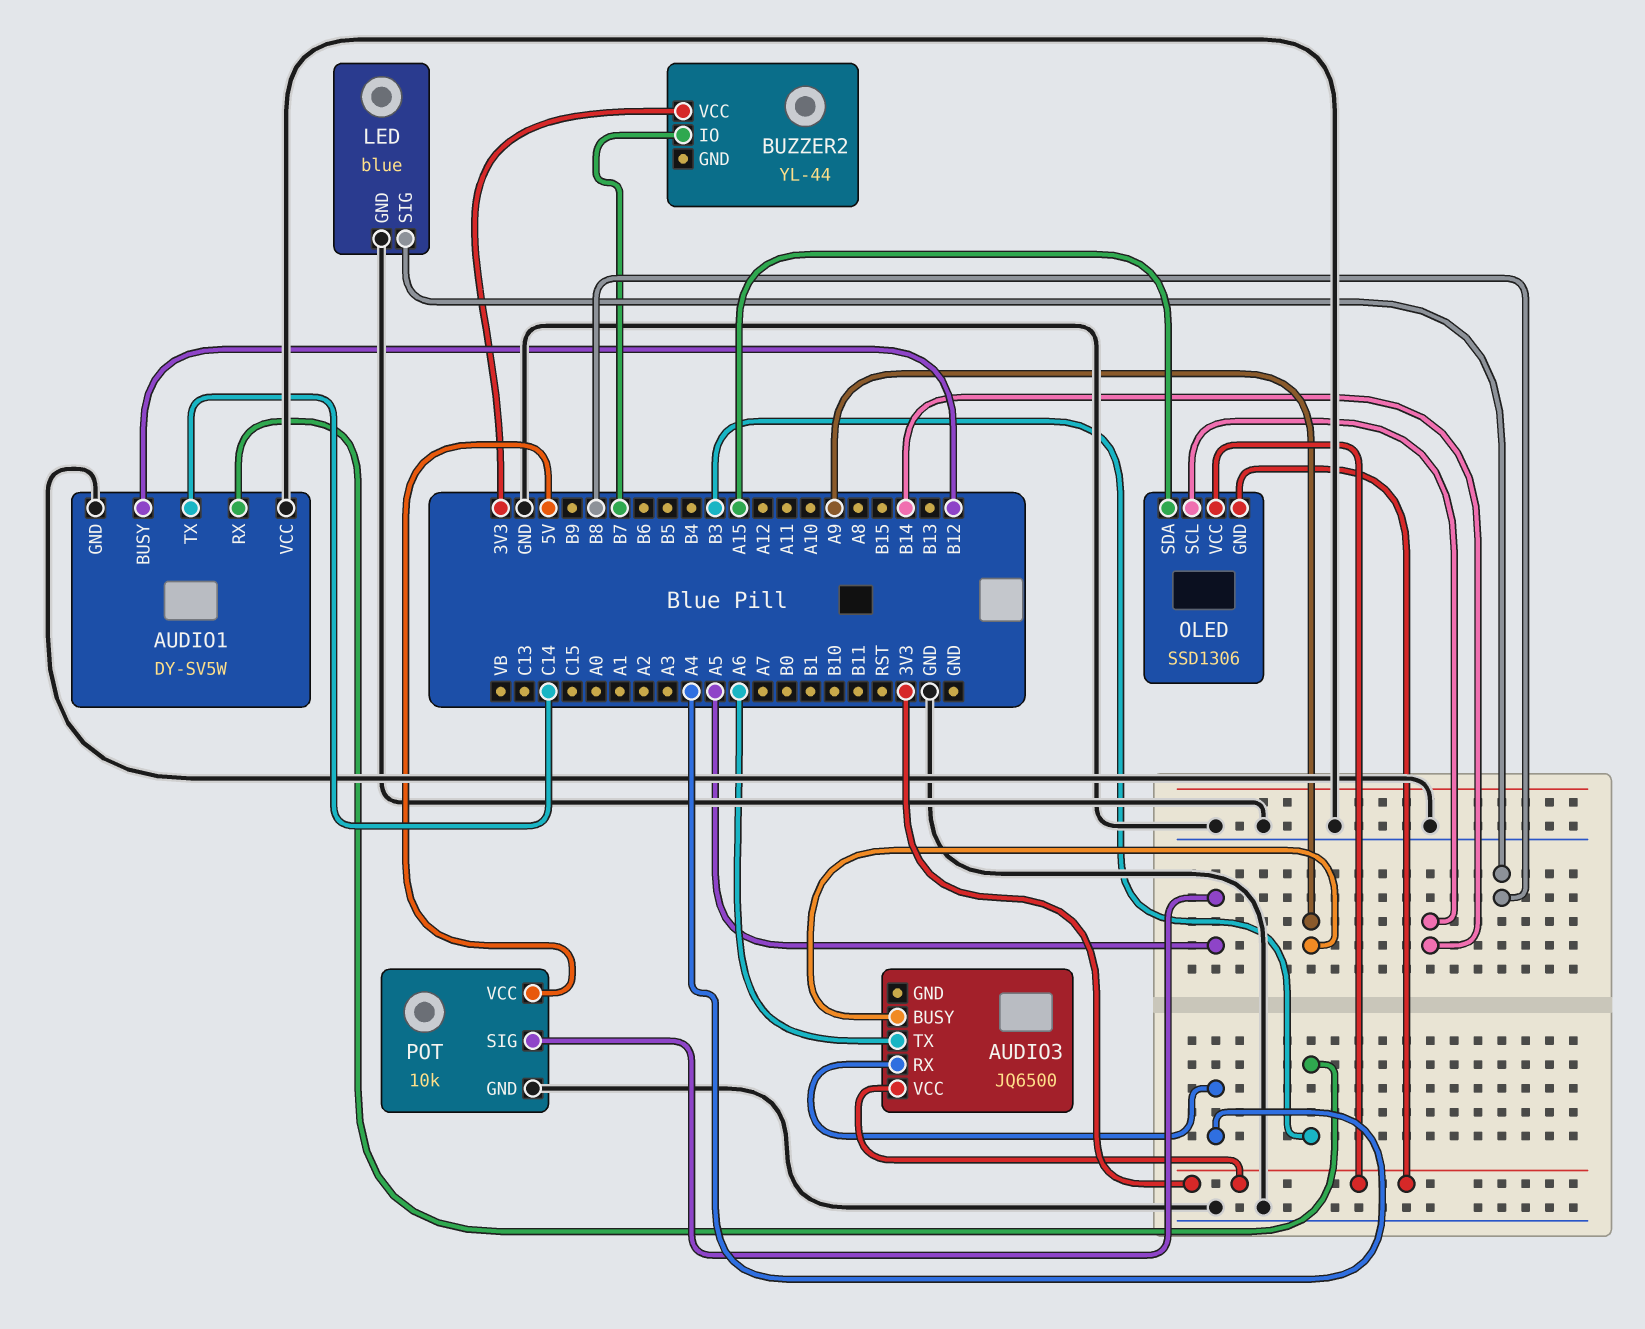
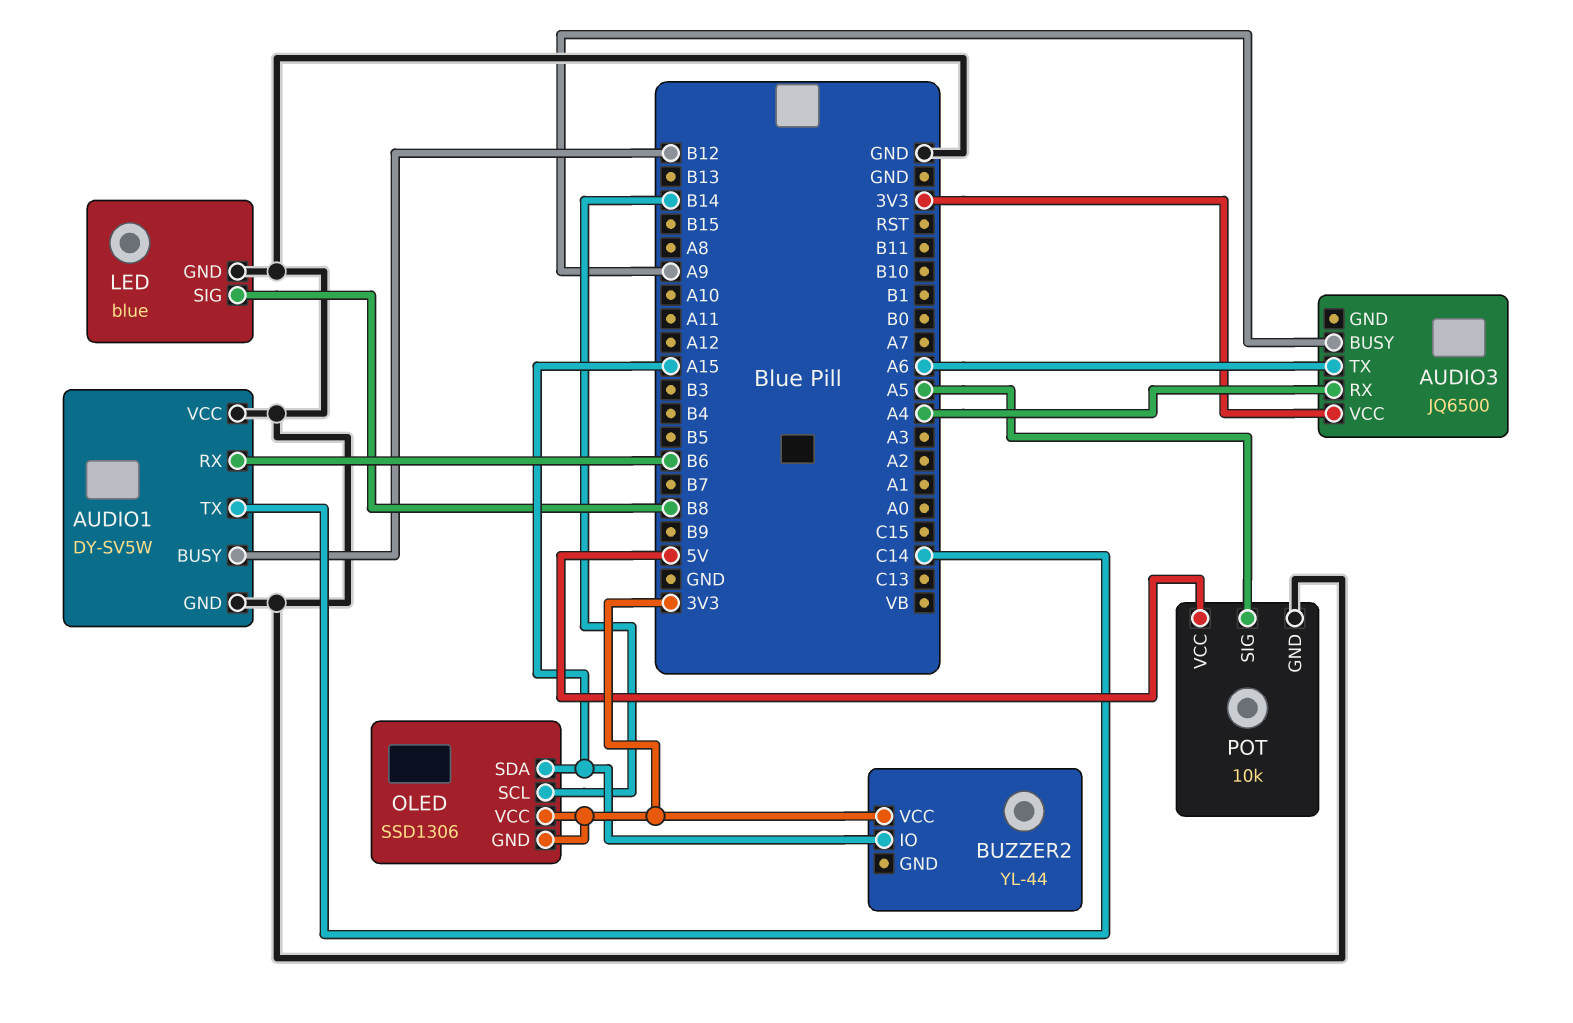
AUDIO1 pin RX: B3 -> B6
BUZZER2 pin IO: B7 -> A15

